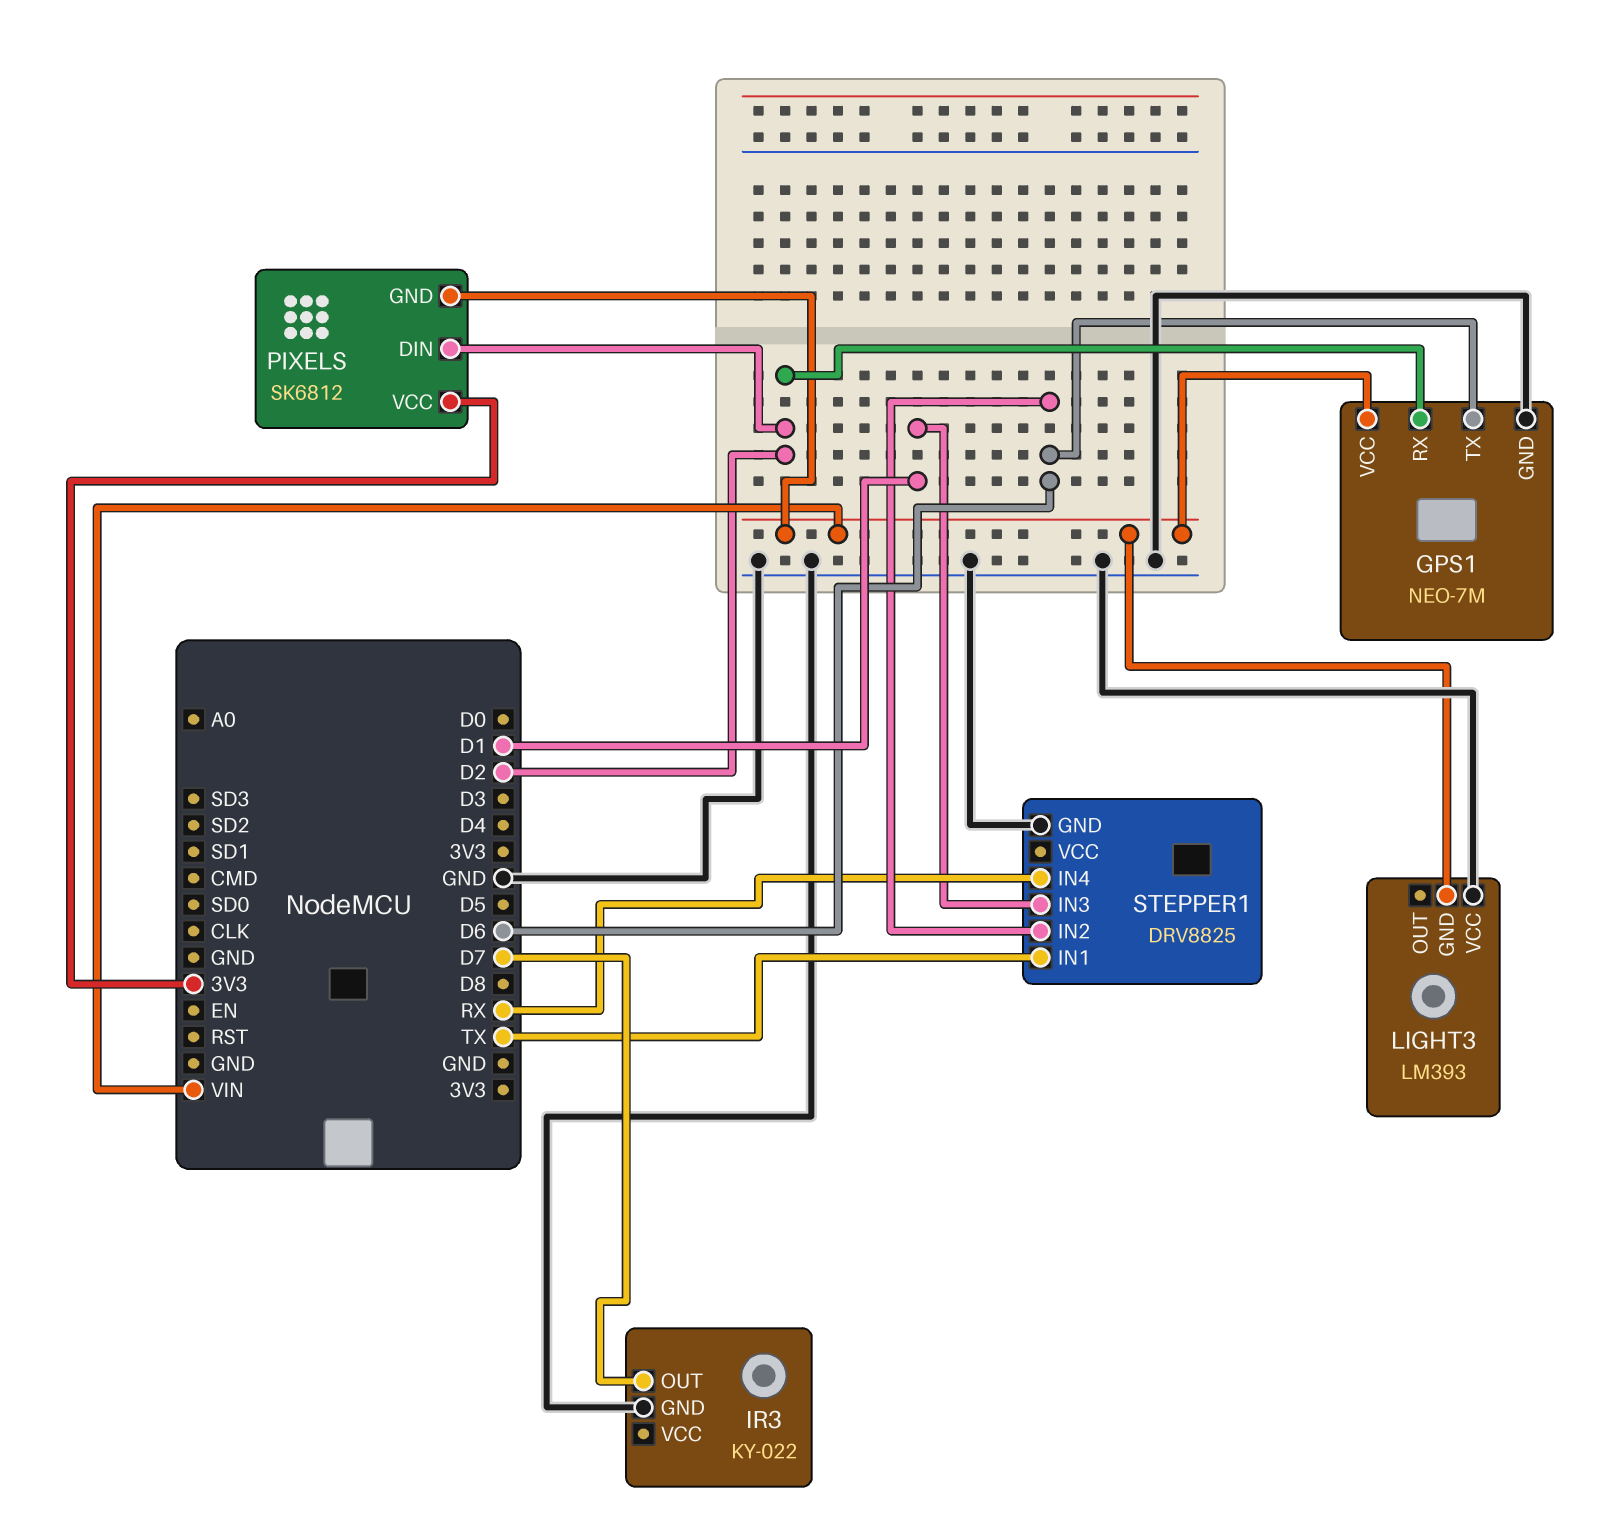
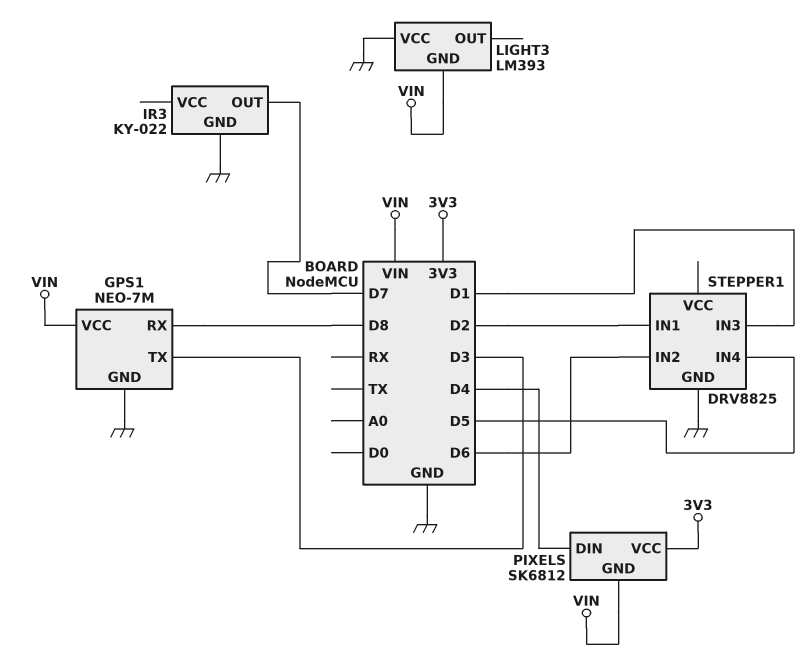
GPS1 pin RX: D2 -> D8
GPS1 pin TX: D6 -> D3
PIXELS pin DIN: D2 -> D4
STEPPER1 pin IN1: TX -> D2
STEPPER1 pin IN4: RX -> D5

